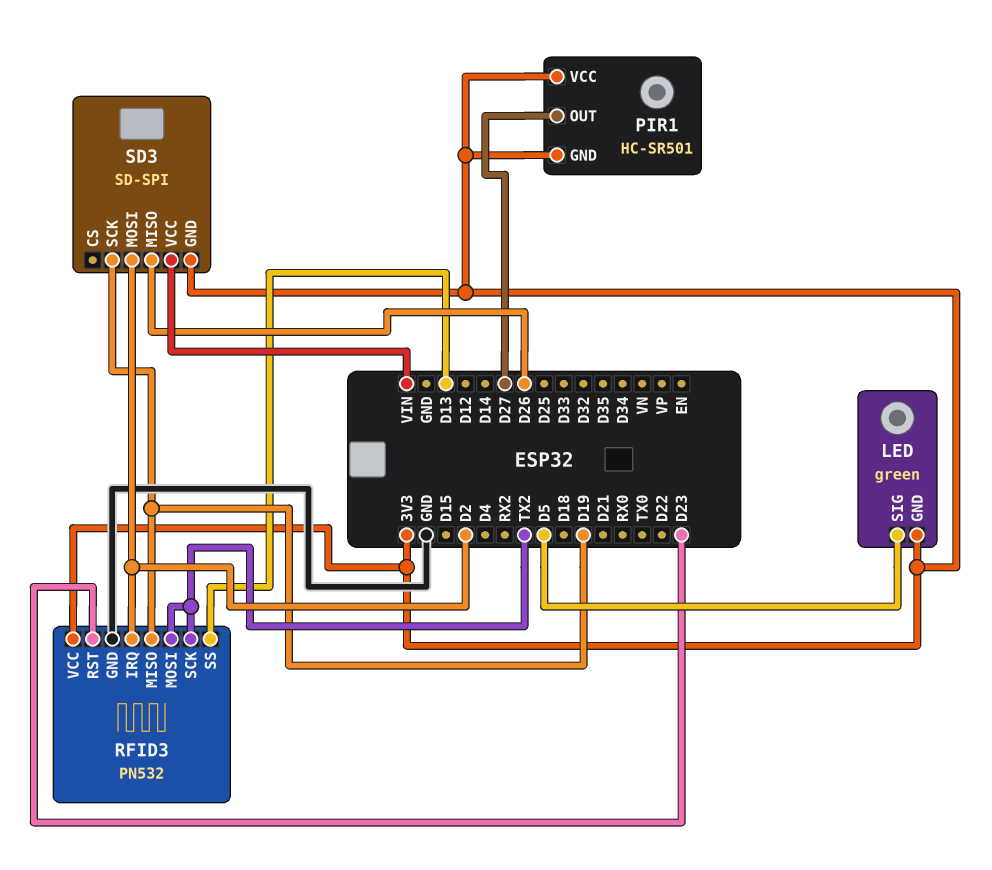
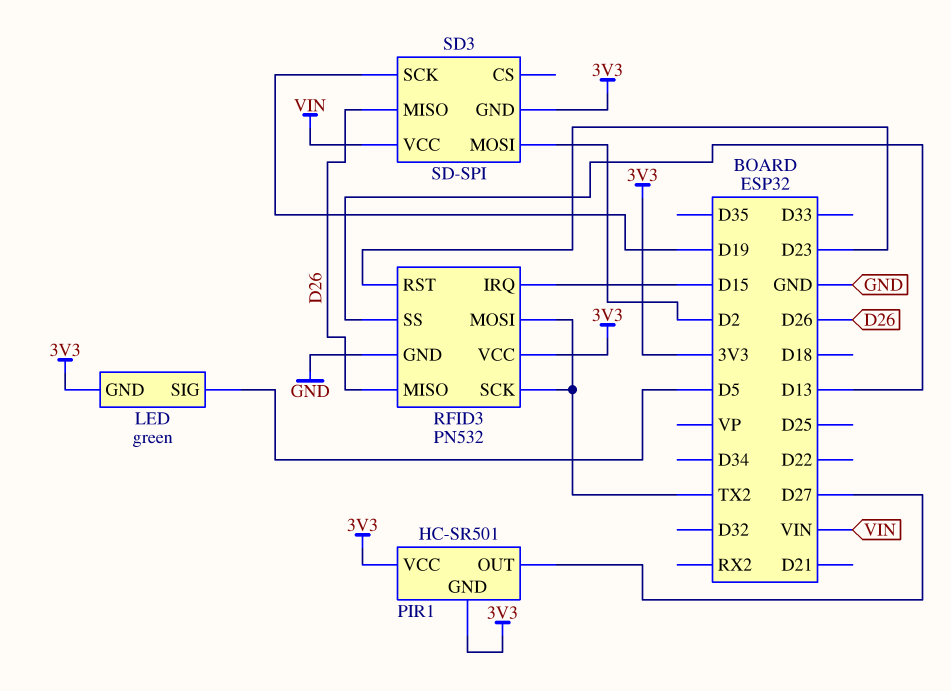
RFID3 pin IRQ: D2 -> D15
RFID3 pin MISO: D19 -> D26

